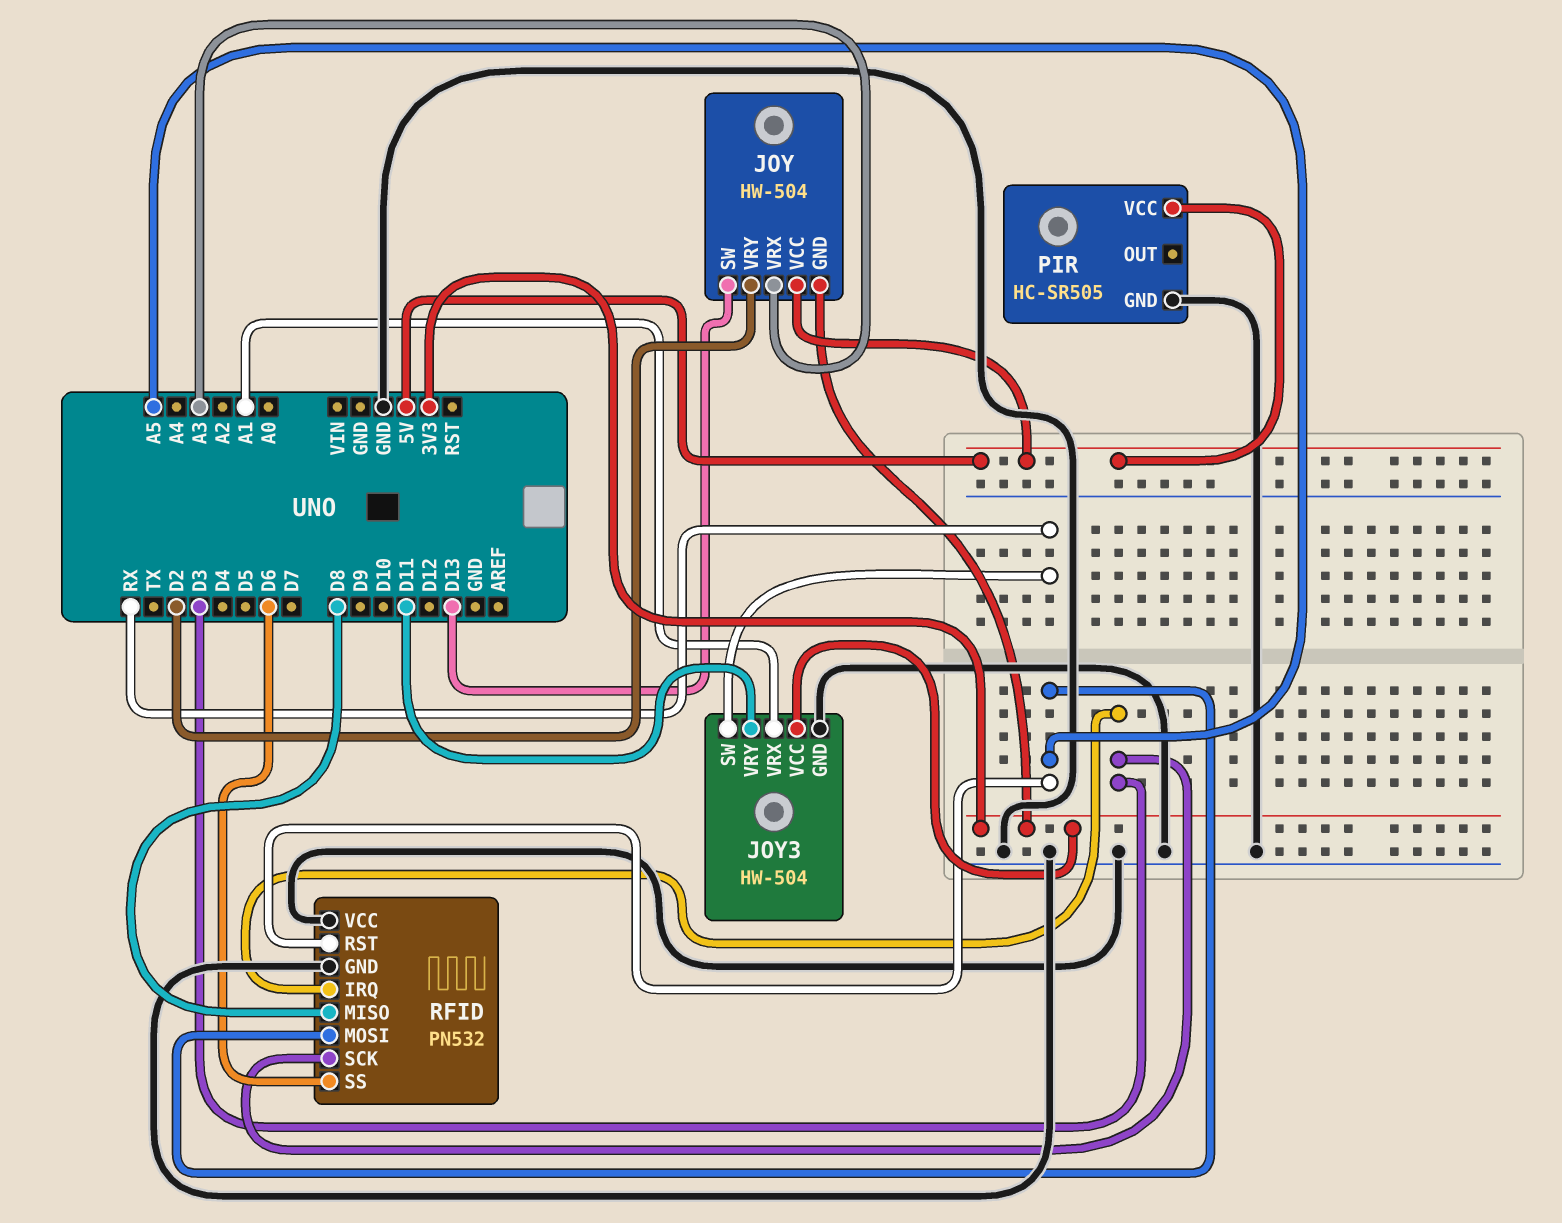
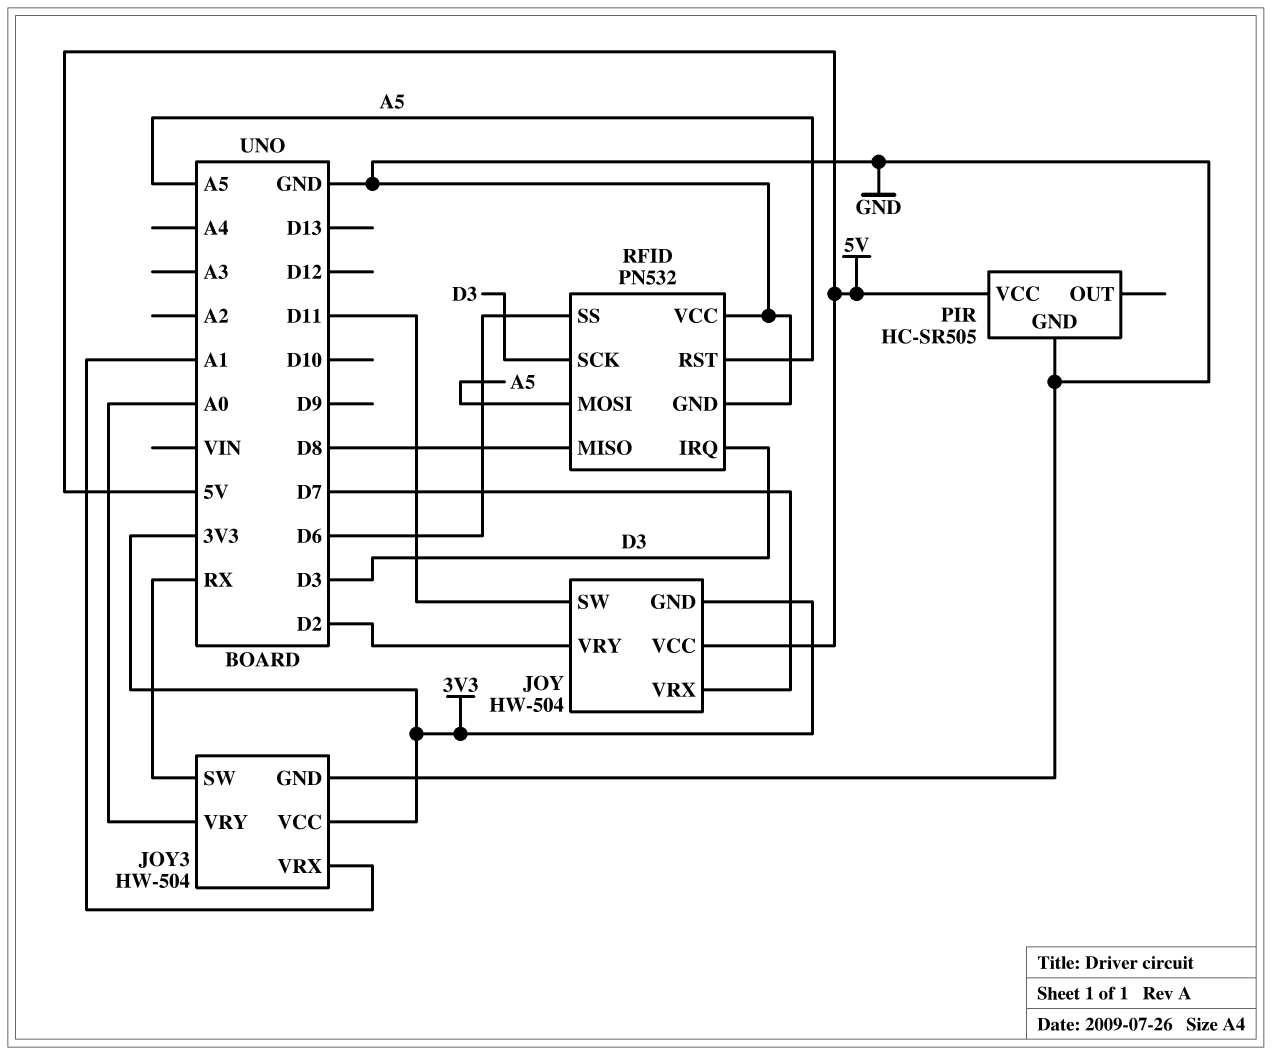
JOY pin SW: D13 -> D11
JOY pin VRX: A3 -> D7
JOY3 pin VRY: D11 -> A0

